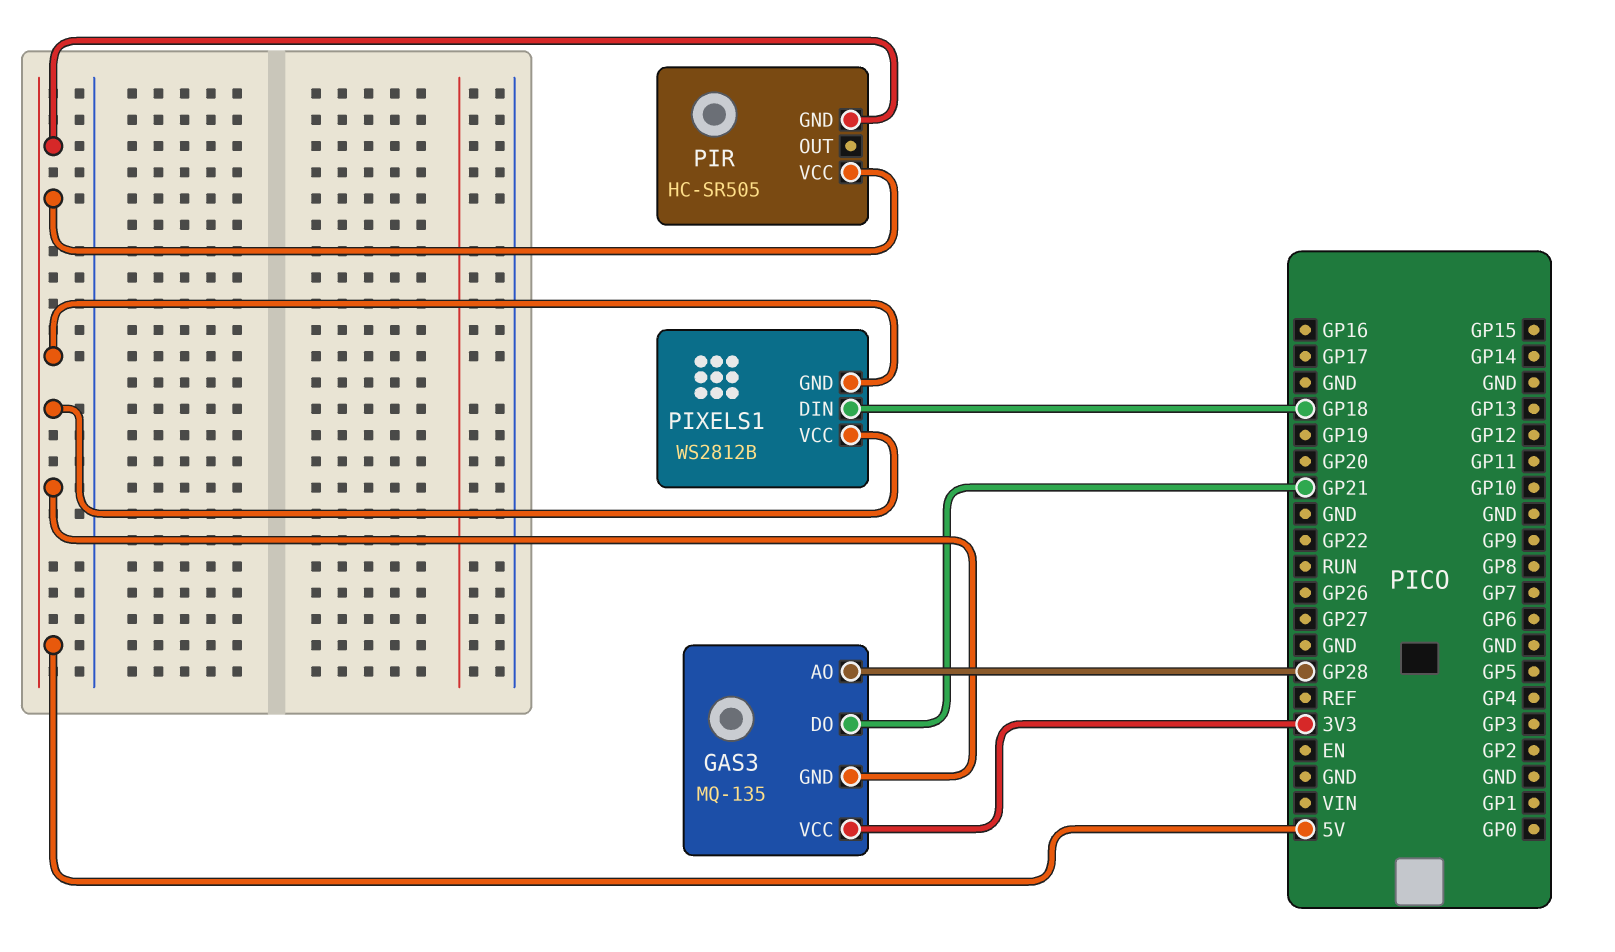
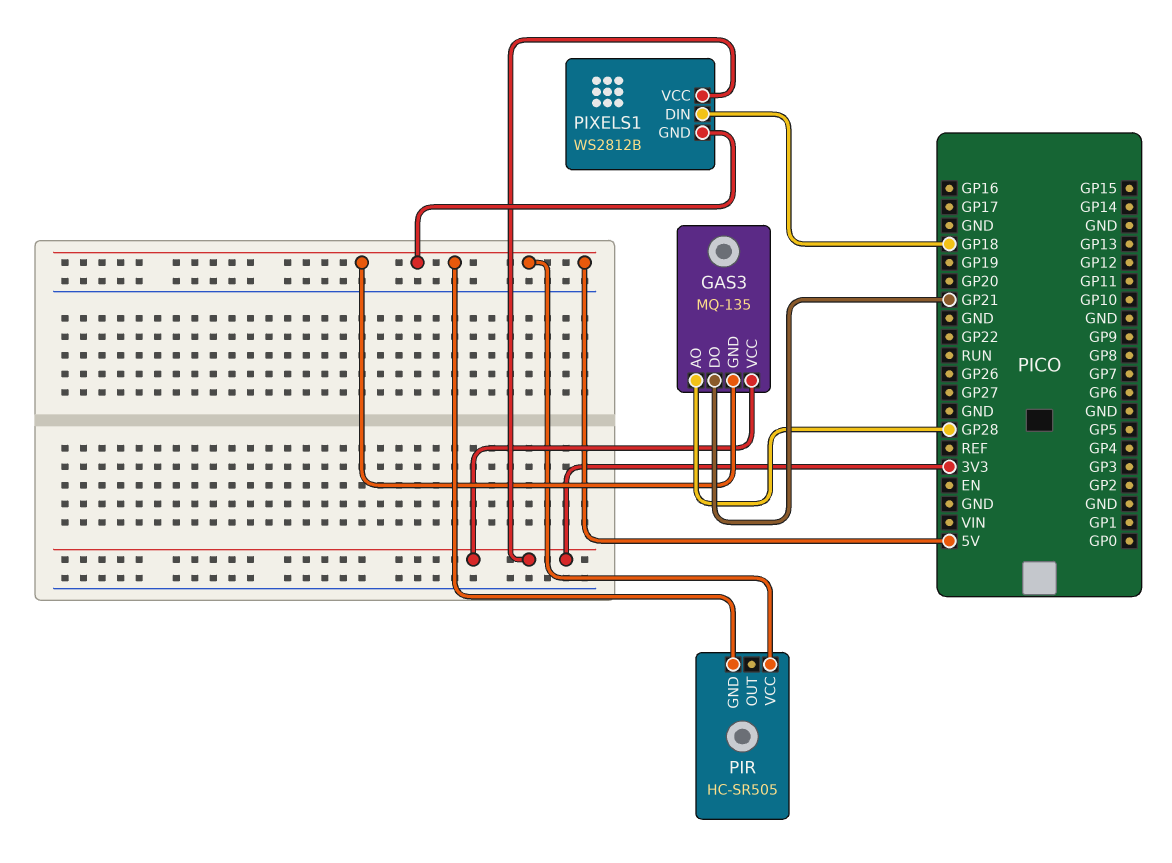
PIXELS1 pin VCC: 5V -> 3V3

